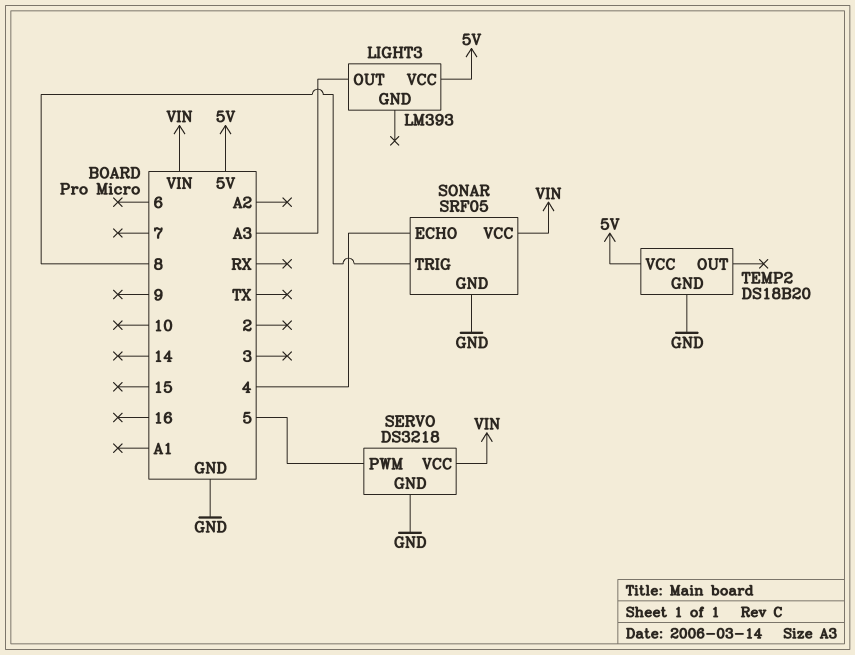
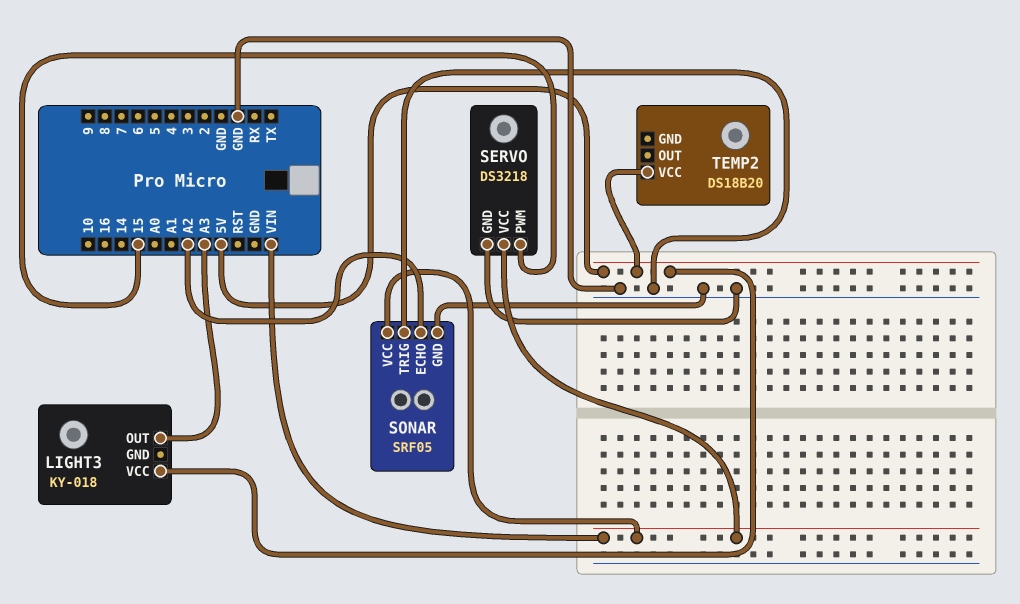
LIGHT3: LM393 -> KY-018
SERVO pin PWM: 5 -> 15
SONAR pin ECHO: 4 -> A2
SONAR pin TRIG: 8 -> GND
TEMP2 pin GND: GND -> none

